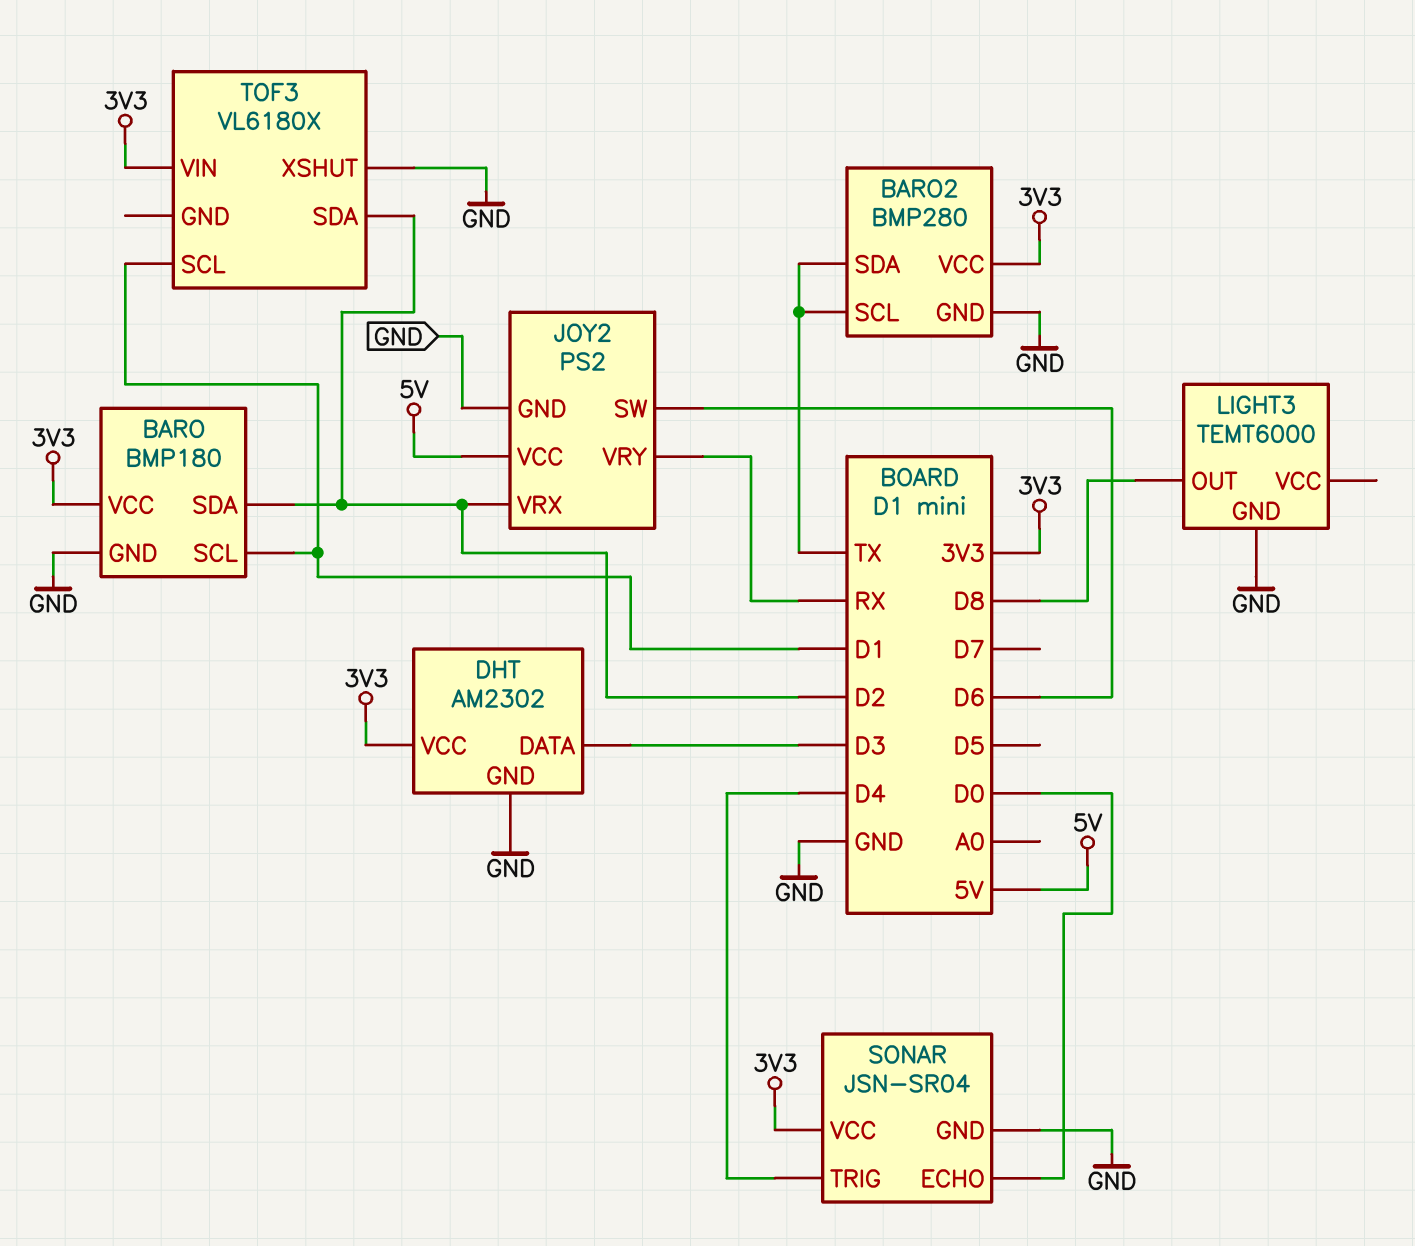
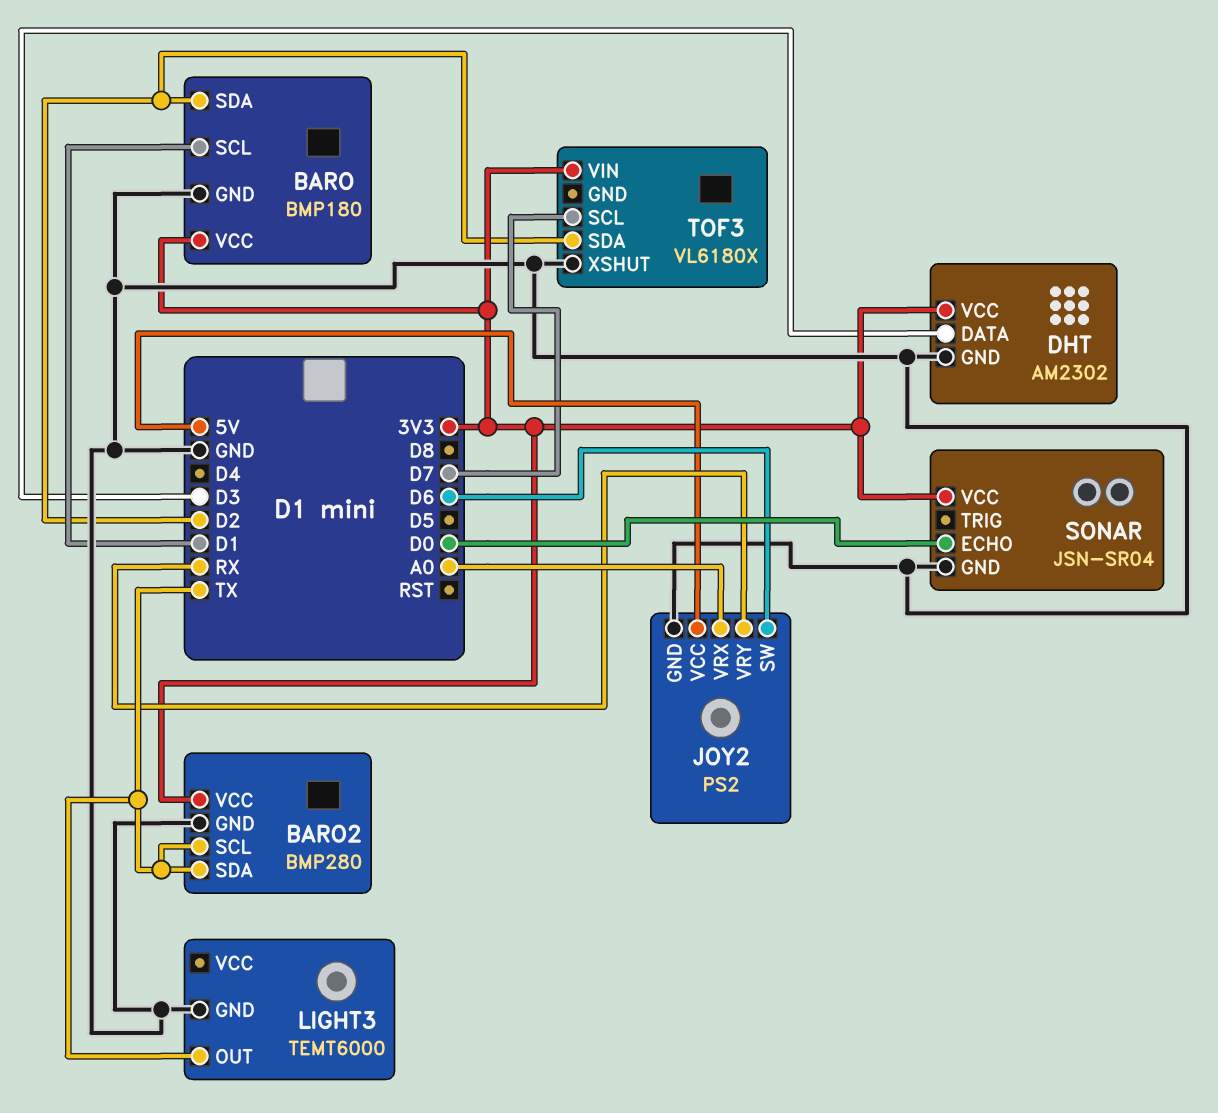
JOY2 pin VRX: D2 -> A0
LIGHT3 pin OUT: D8 -> TX
SONAR pin TRIG: D4 -> none
TOF3 pin SCL: D1 -> D7

